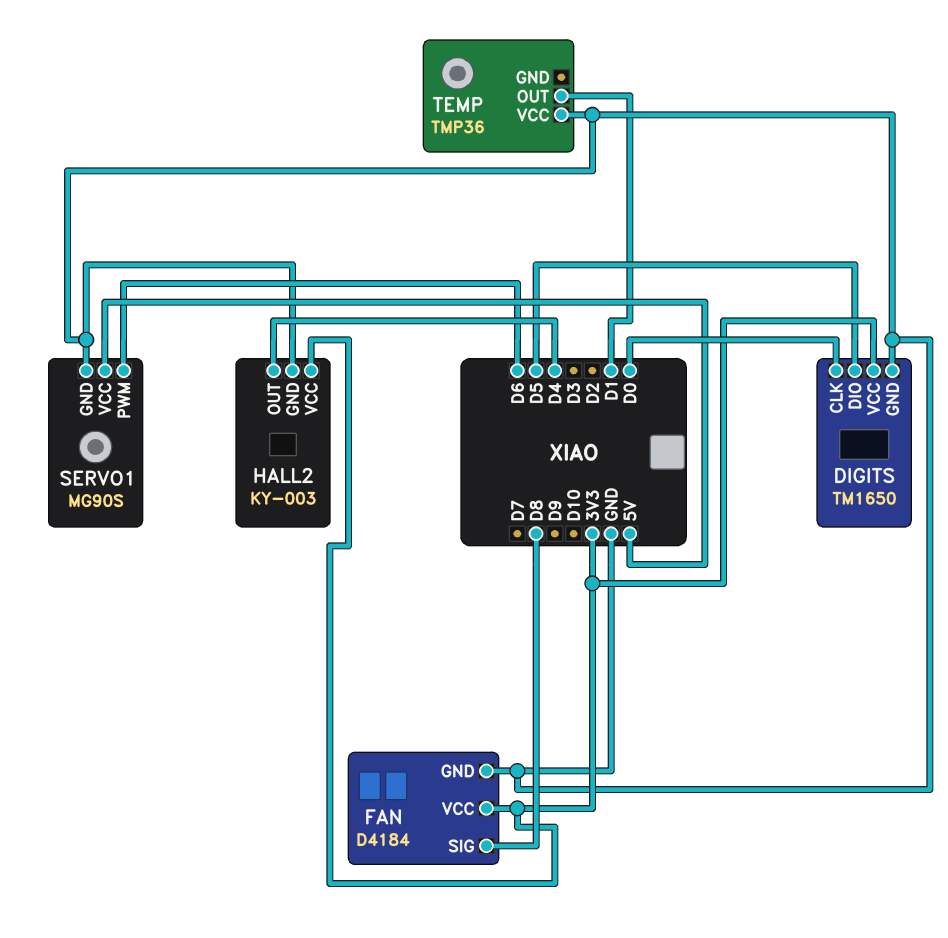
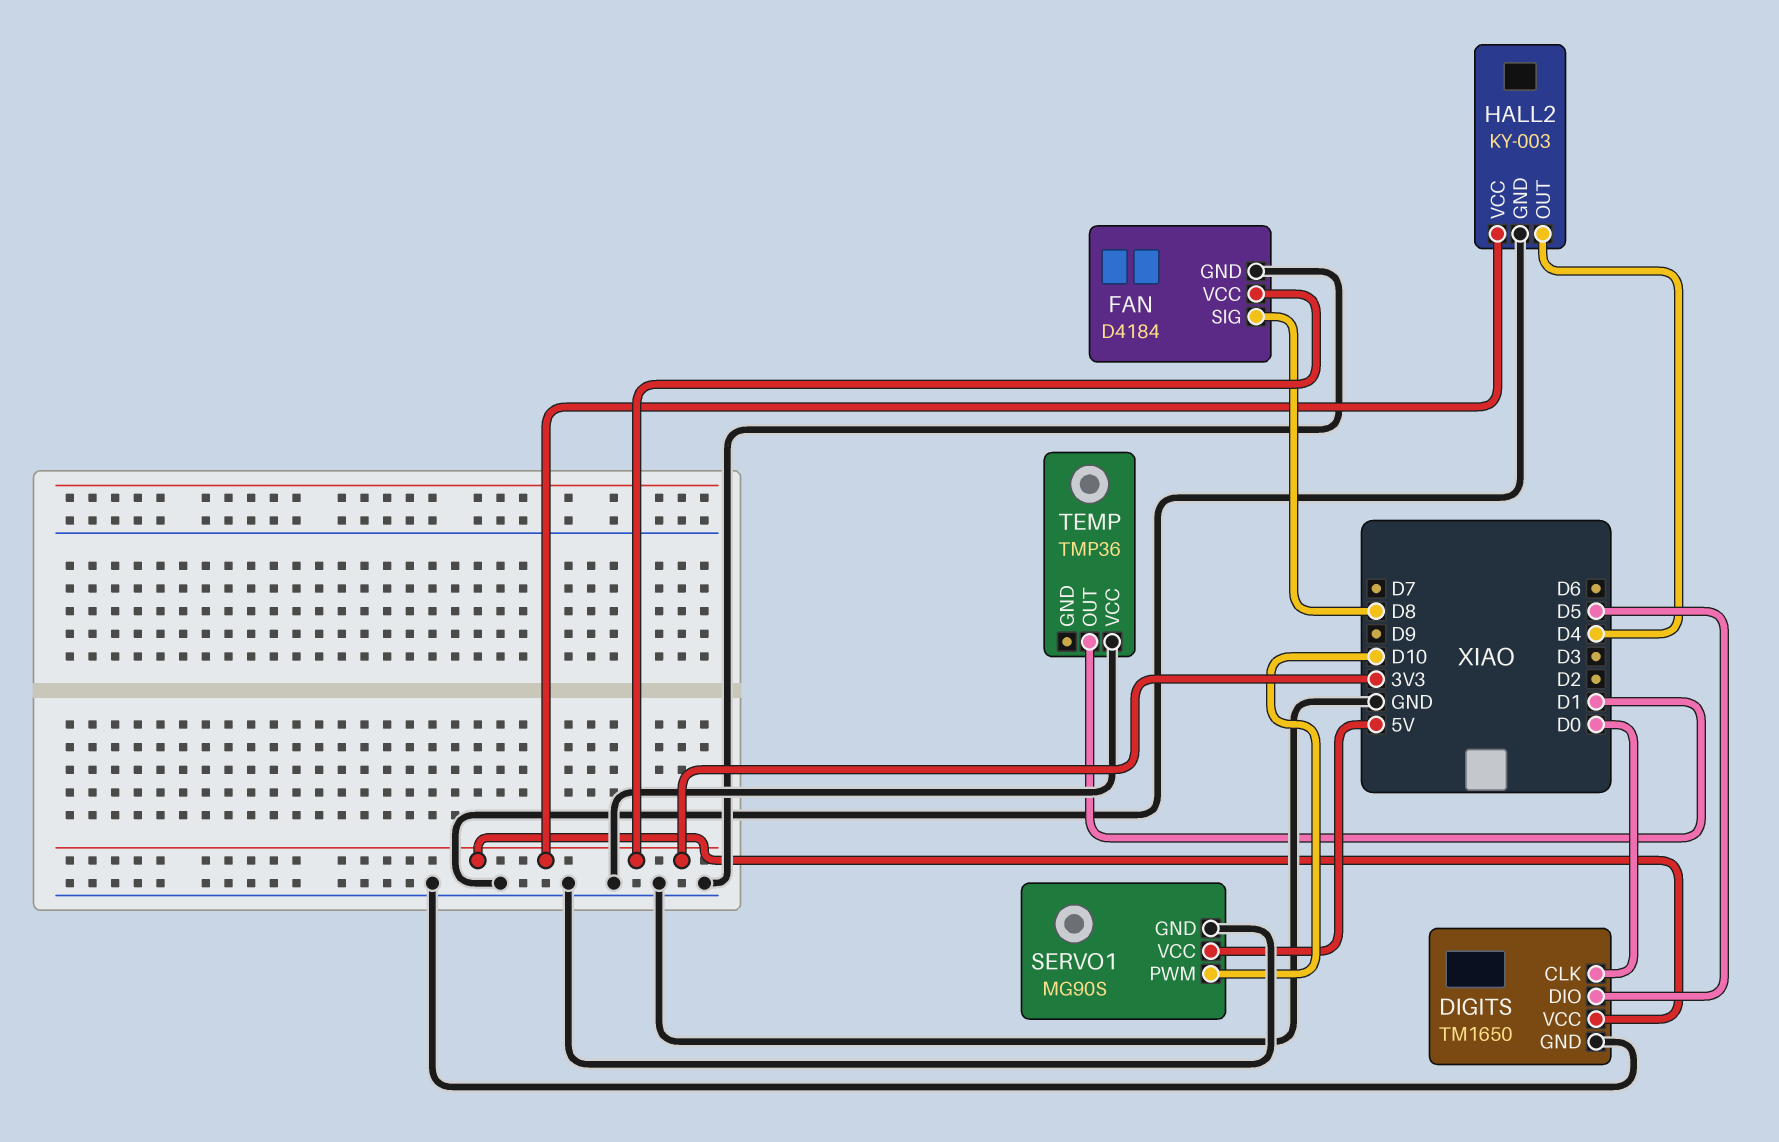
SERVO1 pin PWM: D6 -> D10

